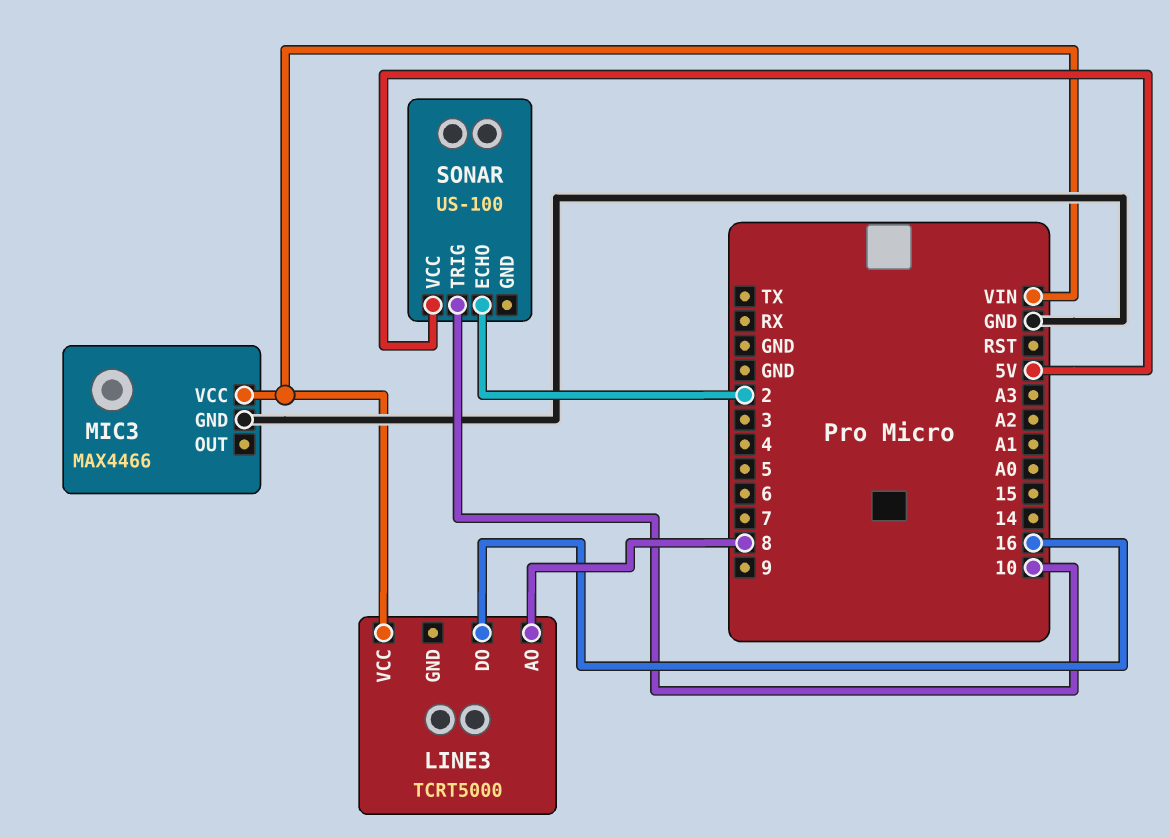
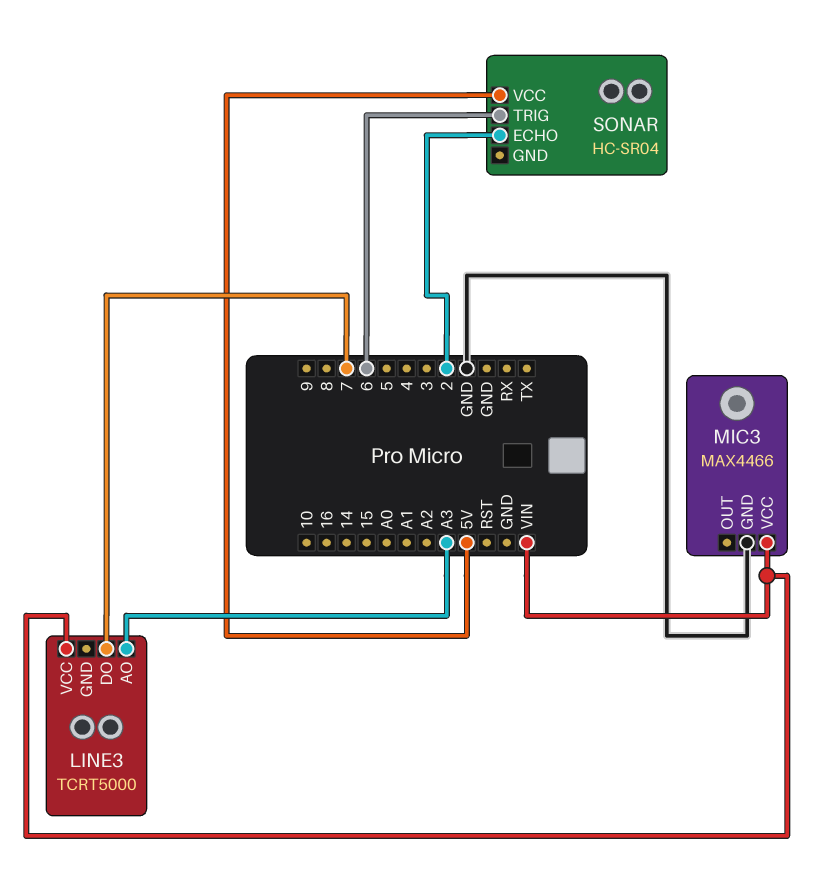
LINE3 pin AO: 8 -> A3
LINE3 pin DO: 16 -> 7
SONAR: US-100 -> HC-SR04
SONAR pin TRIG: 10 -> 6

